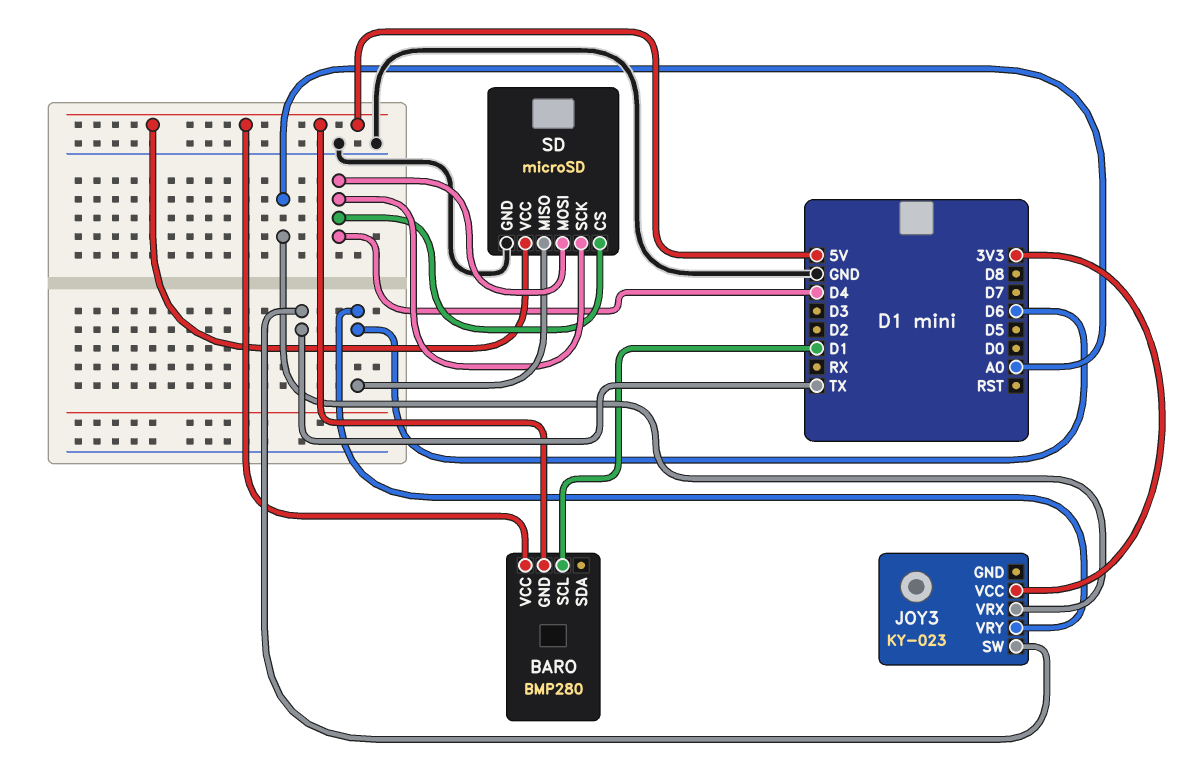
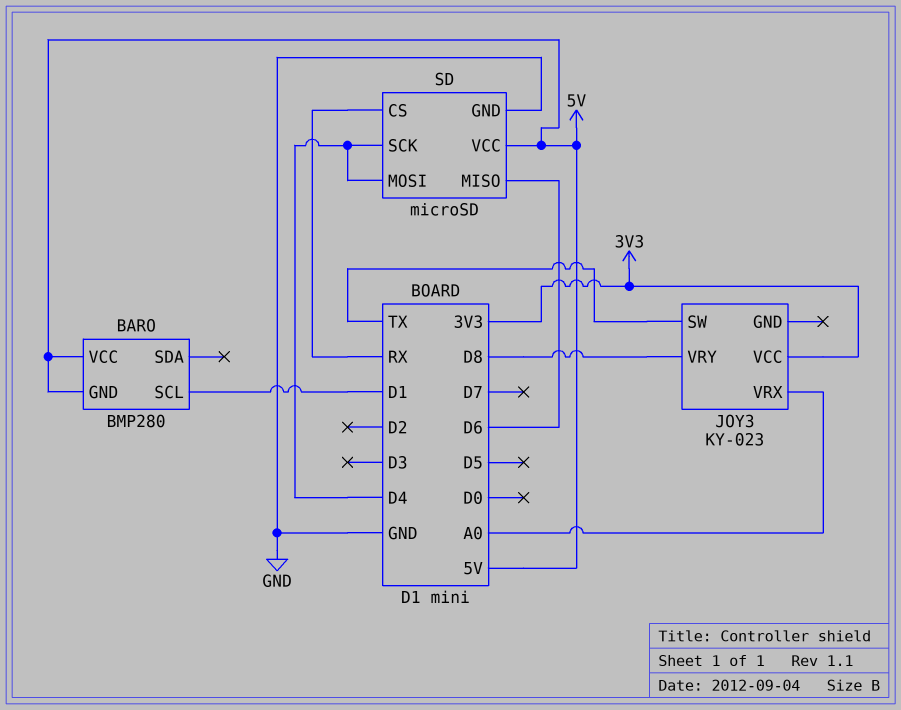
JOY3 pin VRY: D6 -> D8
SD pin CS: D4 -> RX

